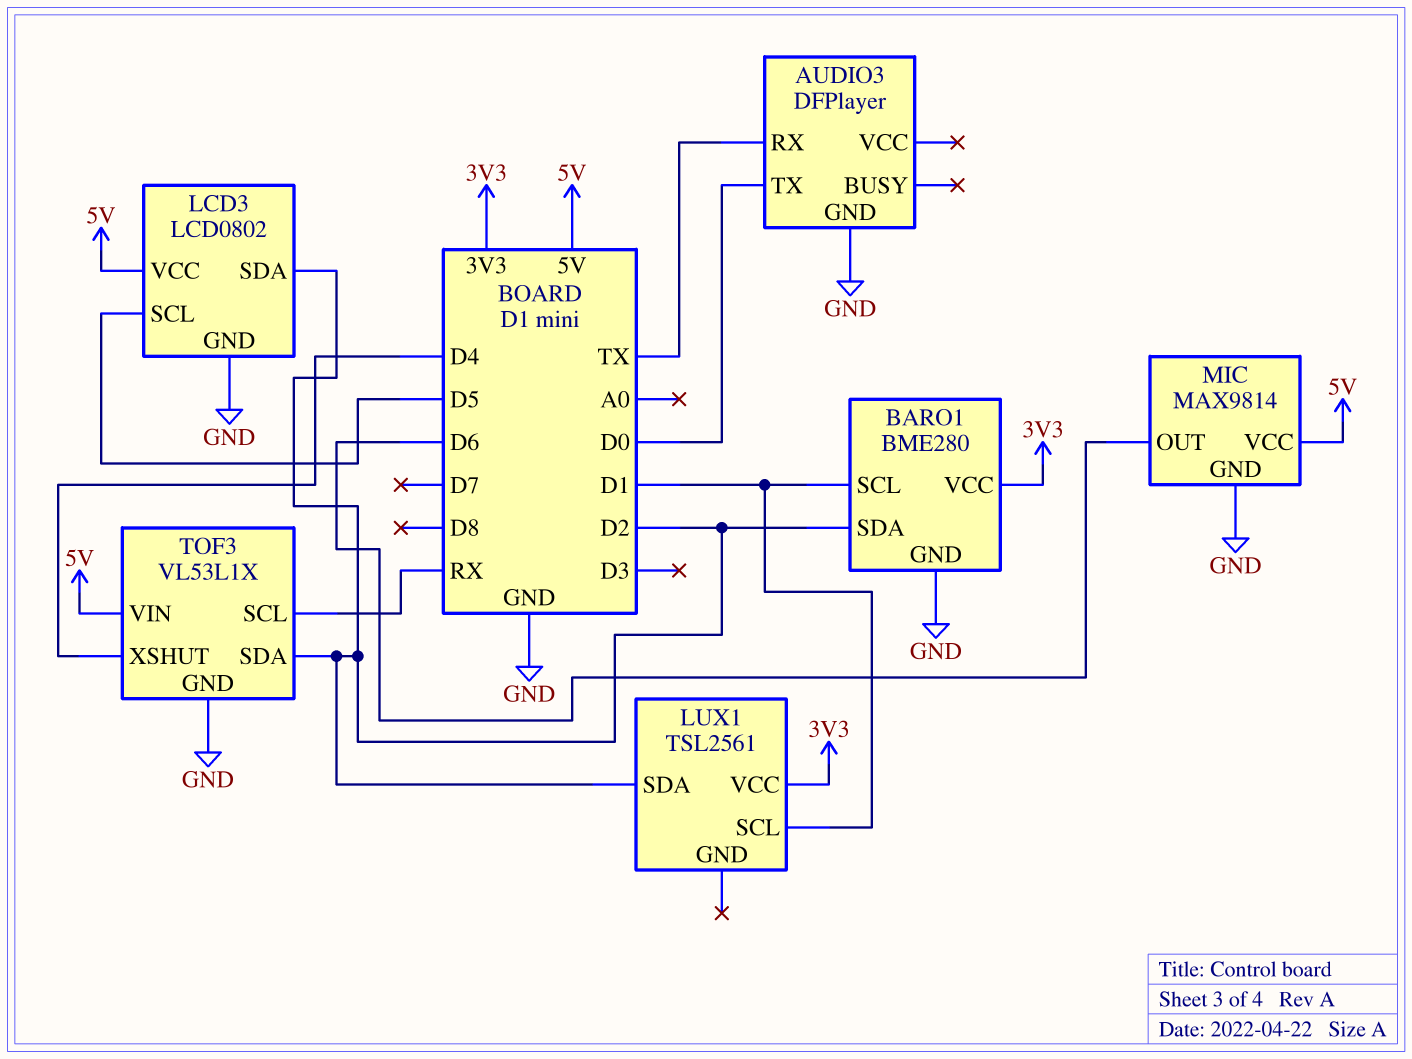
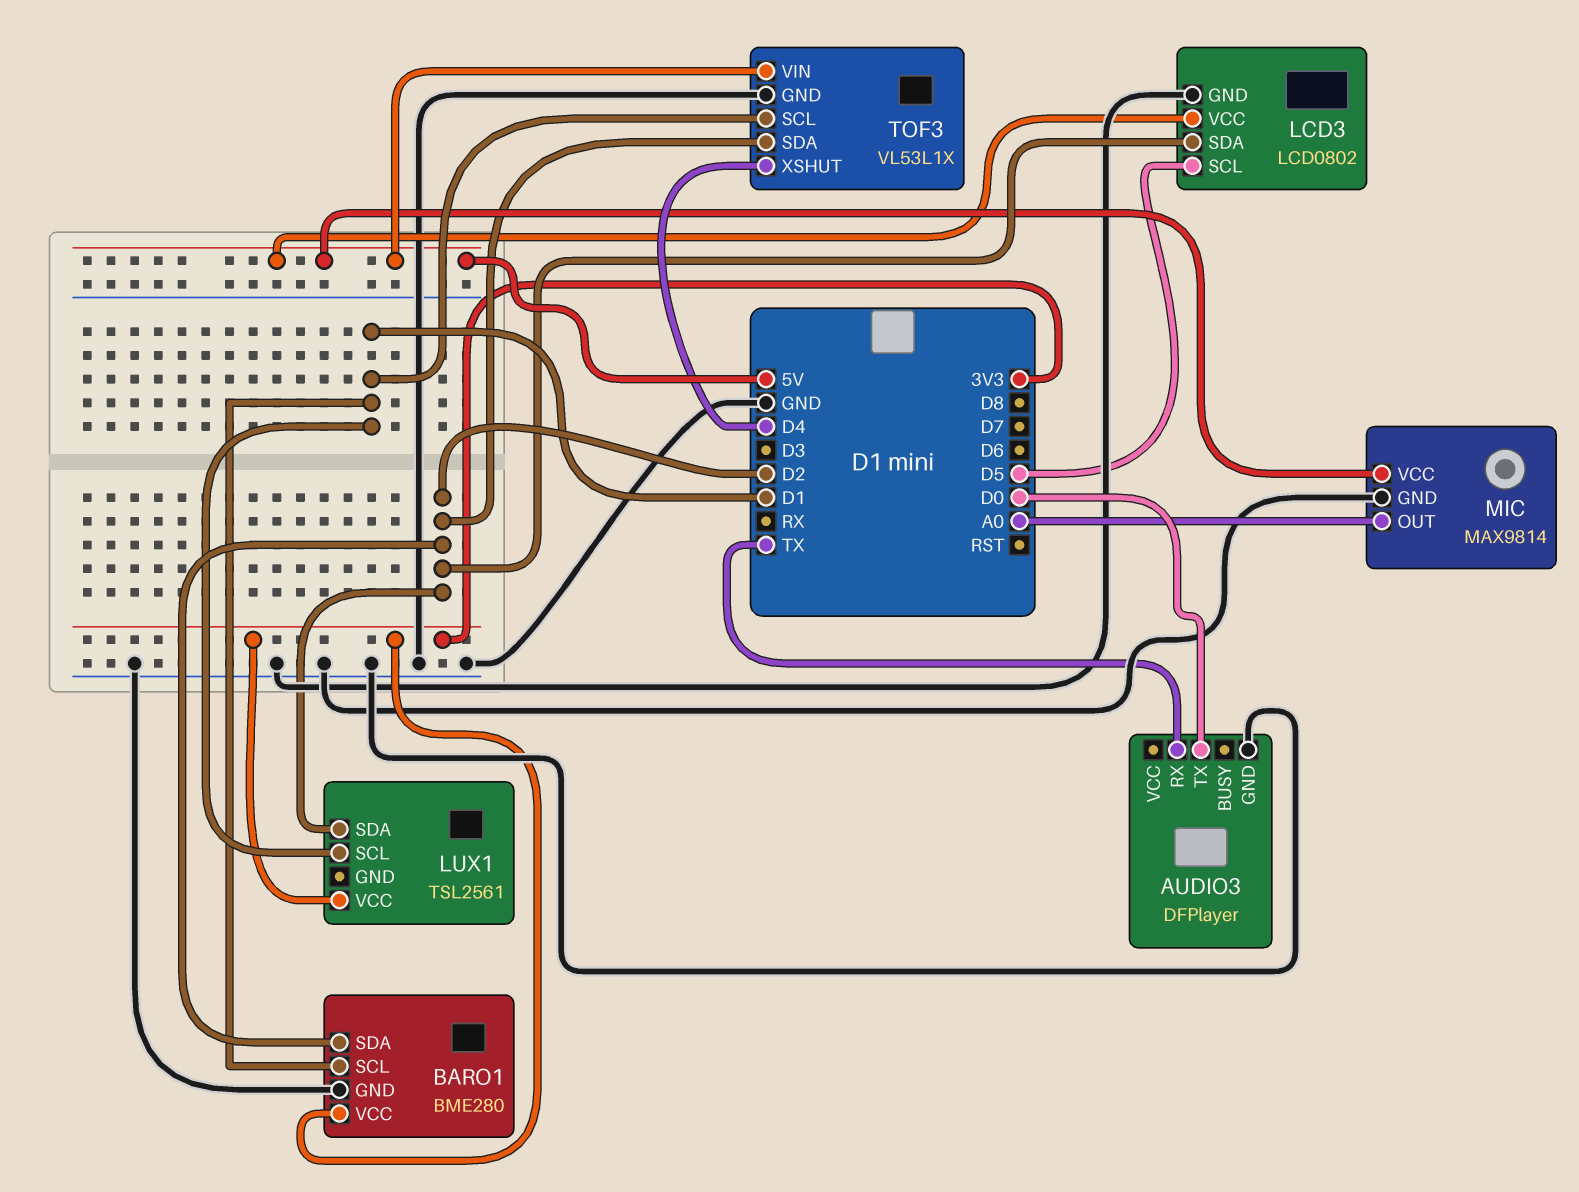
MIC pin OUT: D6 -> A0
TOF3 pin SCL: RX -> D1

